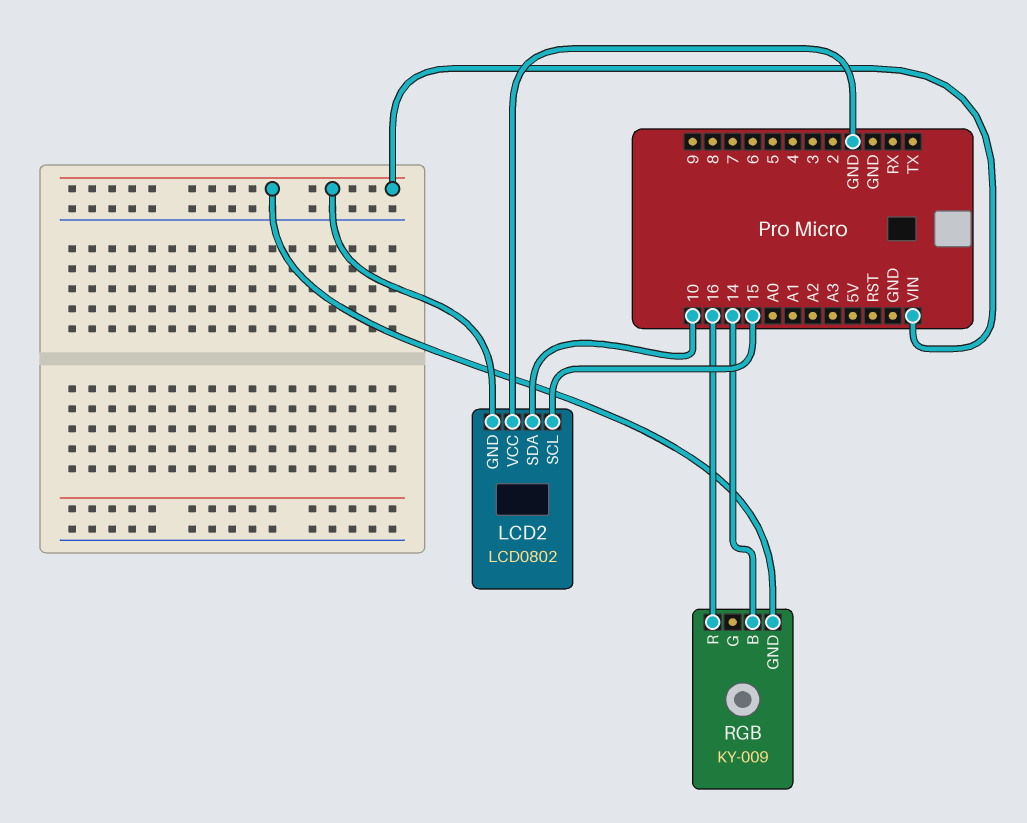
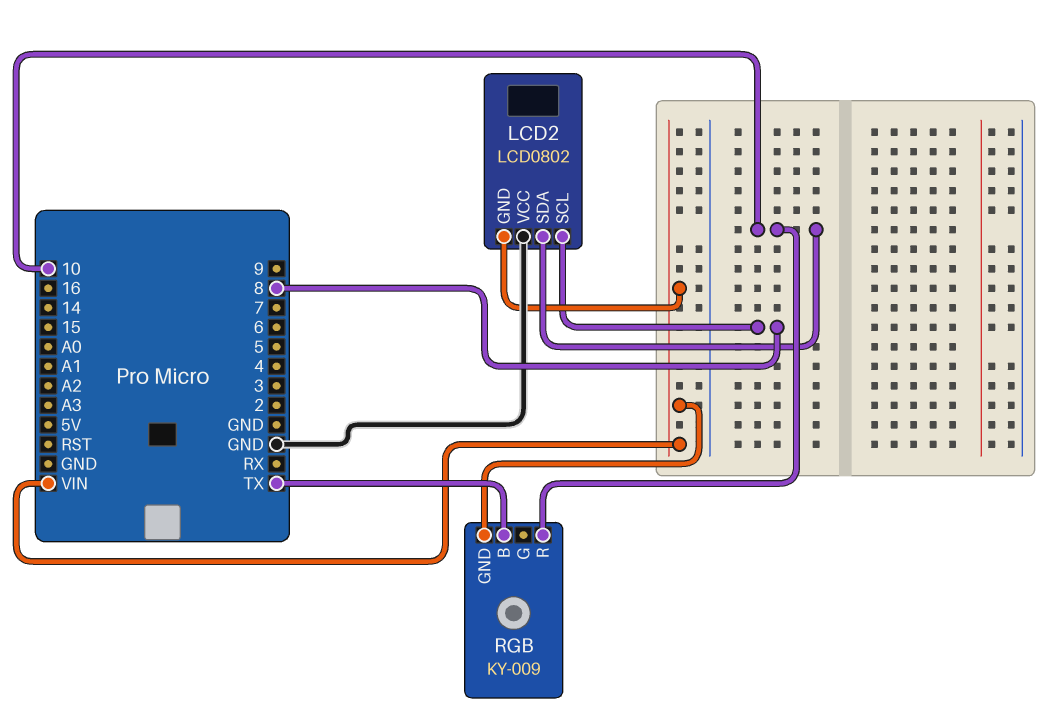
LCD2 pin SCL: 15 -> 8
RGB pin B: 14 -> TX
RGB pin R: 16 -> 10

